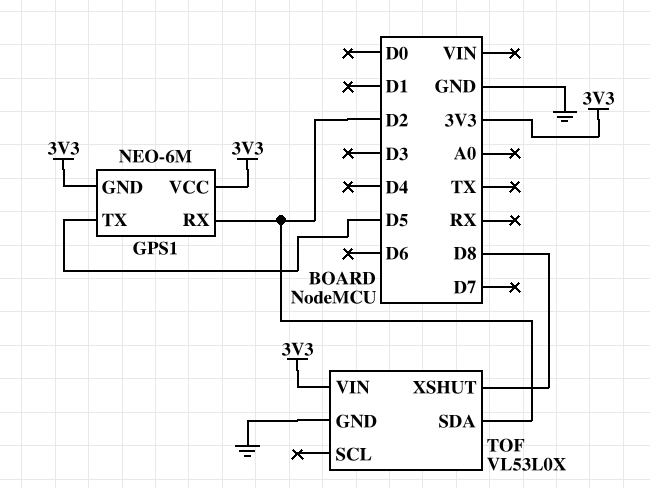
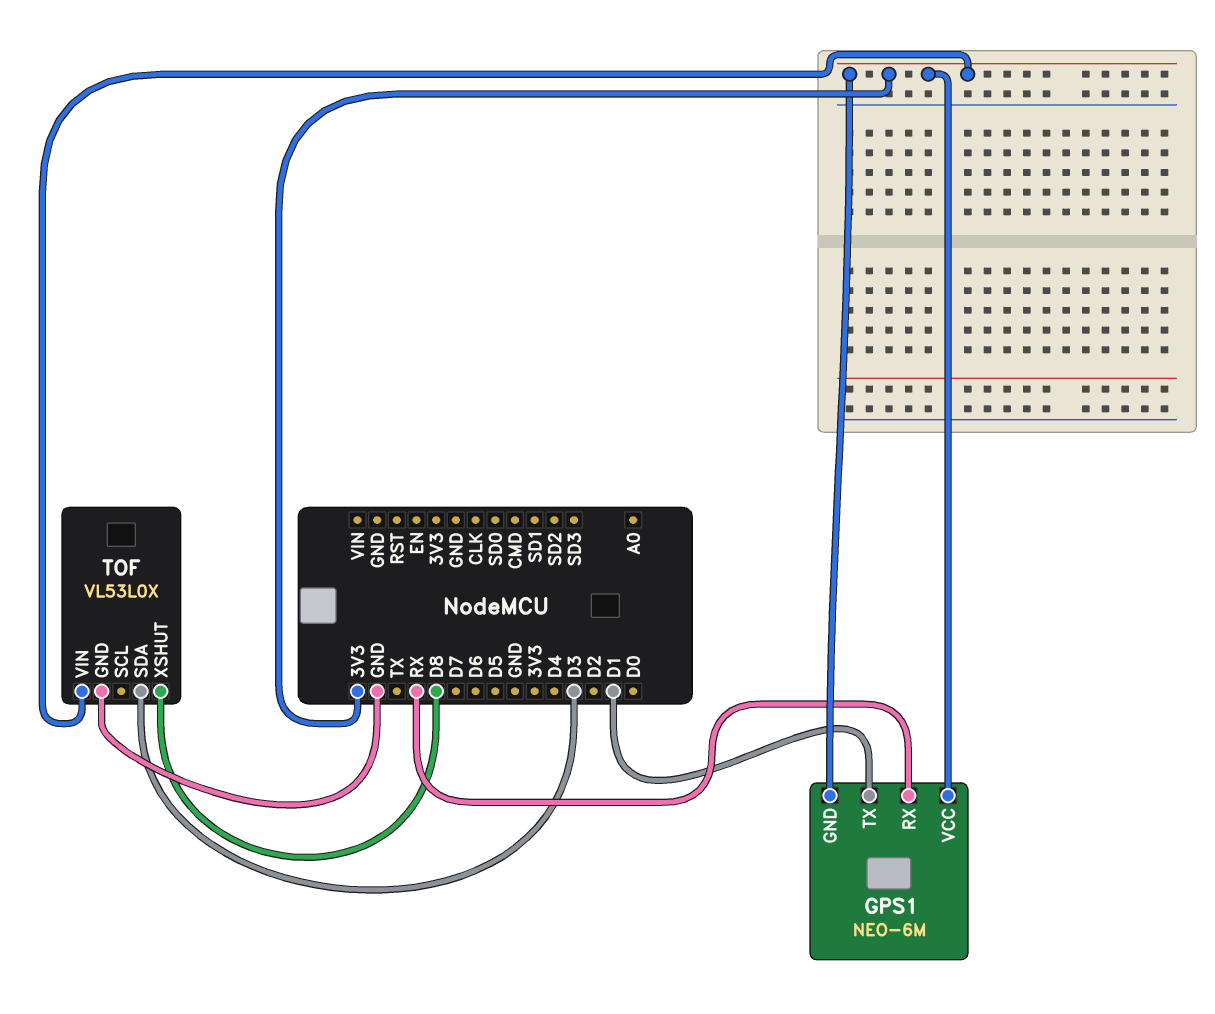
GPS1 pin RX: D2 -> RX
GPS1 pin TX: D5 -> D1
TOF pin SDA: D2 -> D3

